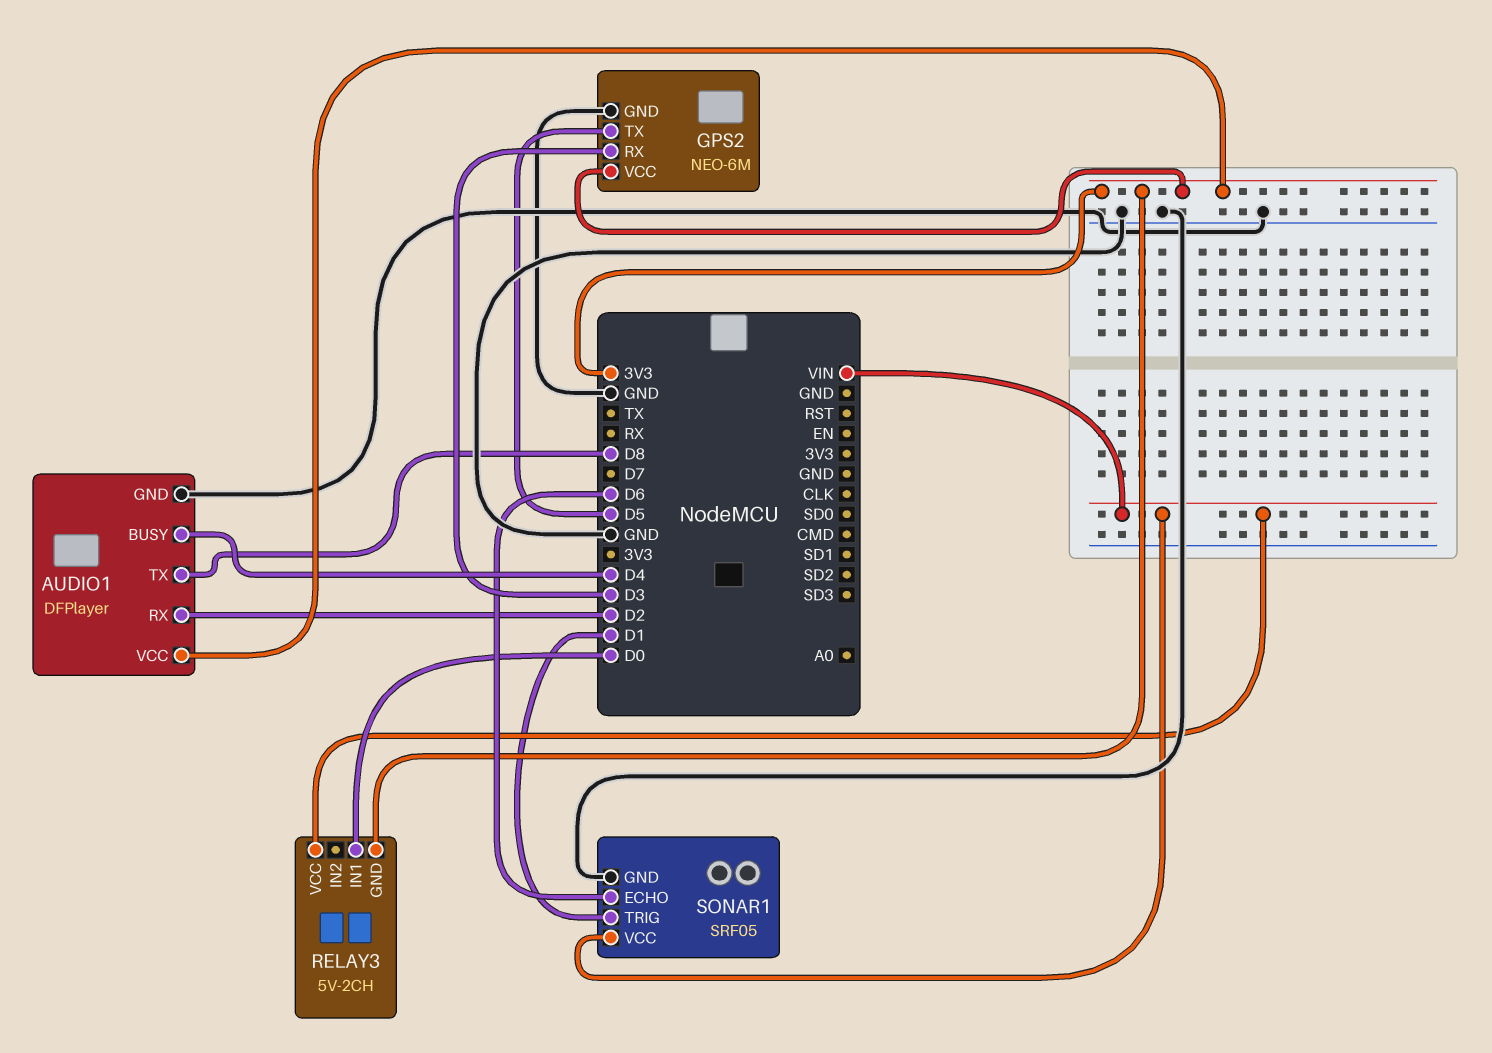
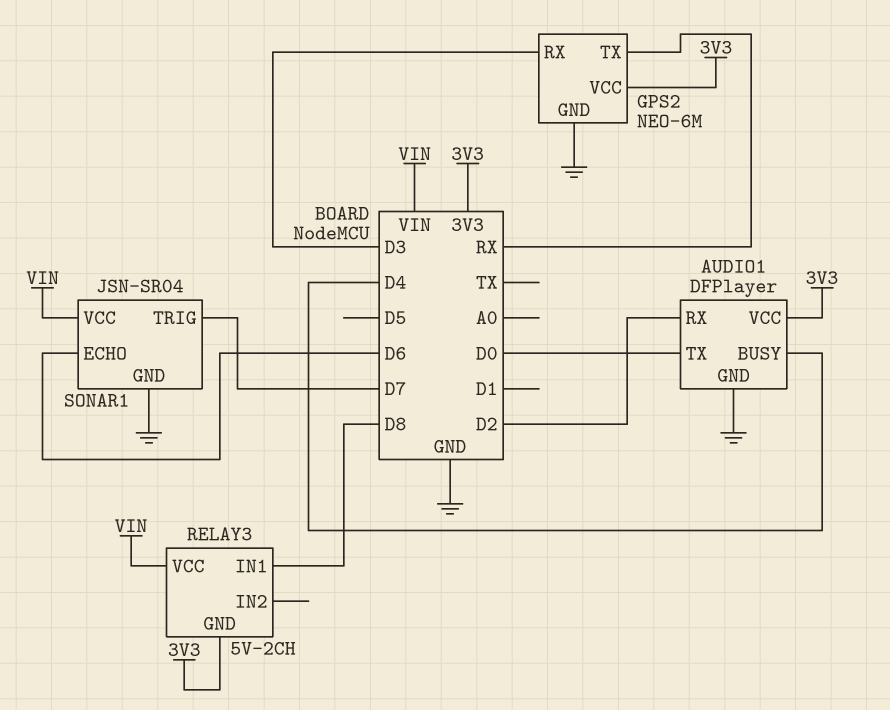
AUDIO1 pin TX: D8 -> D0
GPS2 pin TX: D5 -> RX
RELAY3 pin IN1: D0 -> D8
SONAR1: SRF05 -> JSN-SR04
SONAR1 pin TRIG: D1 -> D7

